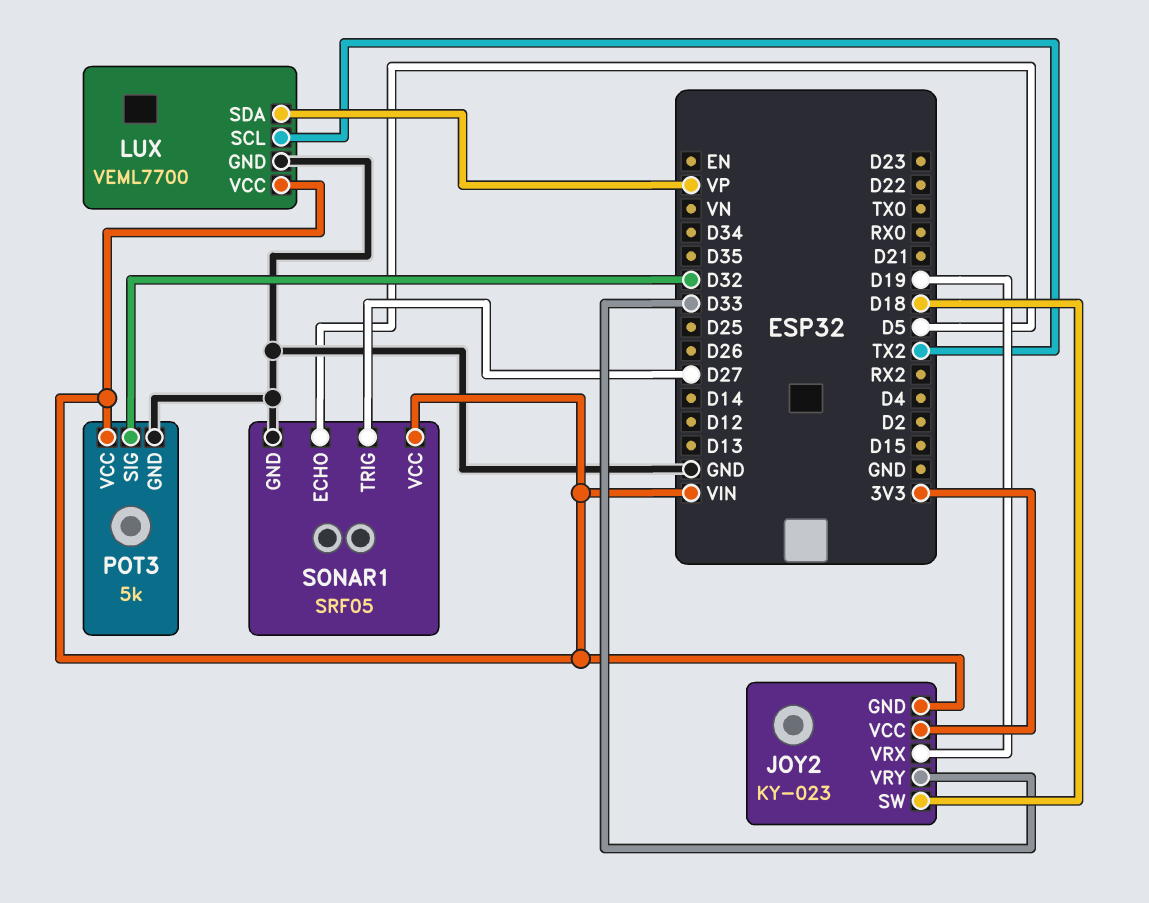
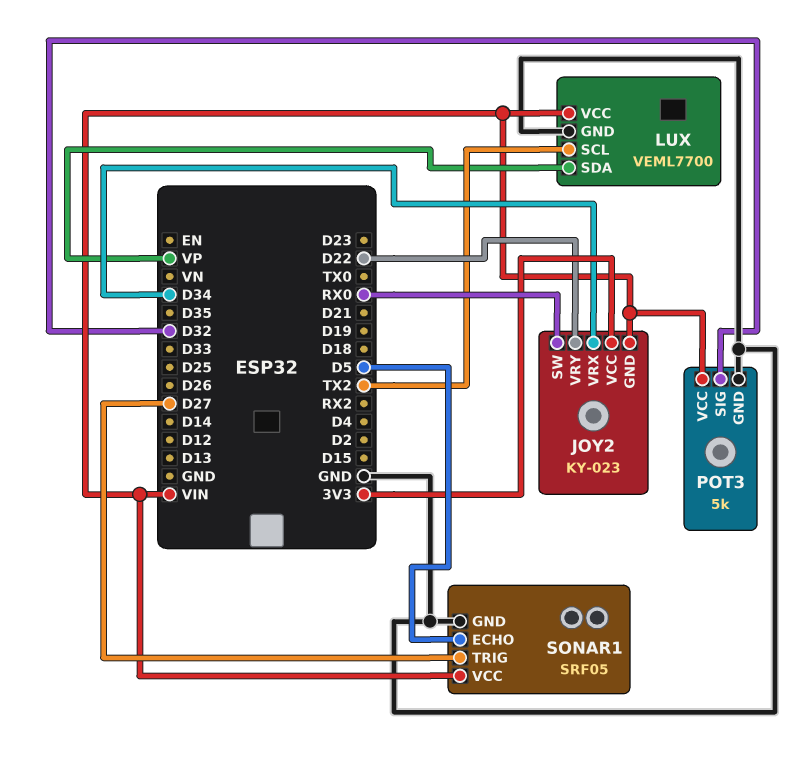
JOY2 pin SW: D18 -> RX0
JOY2 pin VRX: D19 -> D34
JOY2 pin VRY: D33 -> D22

